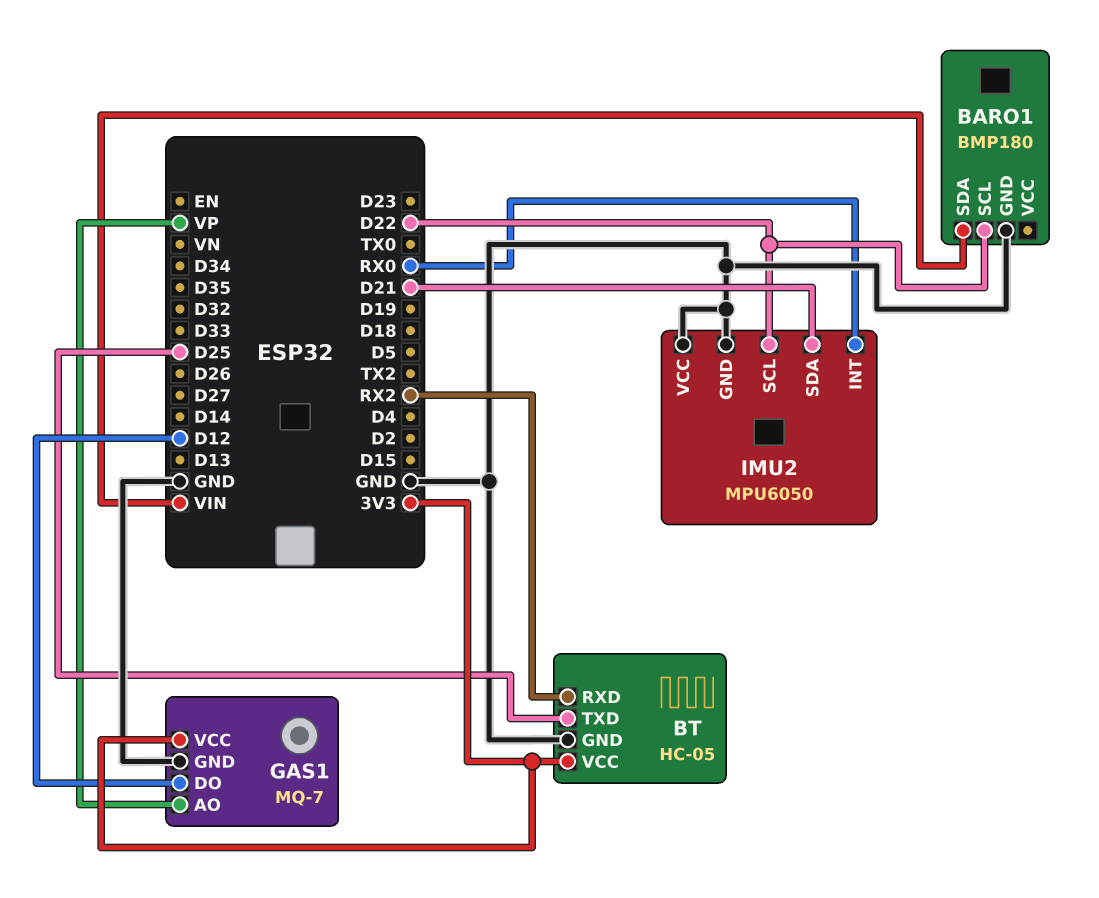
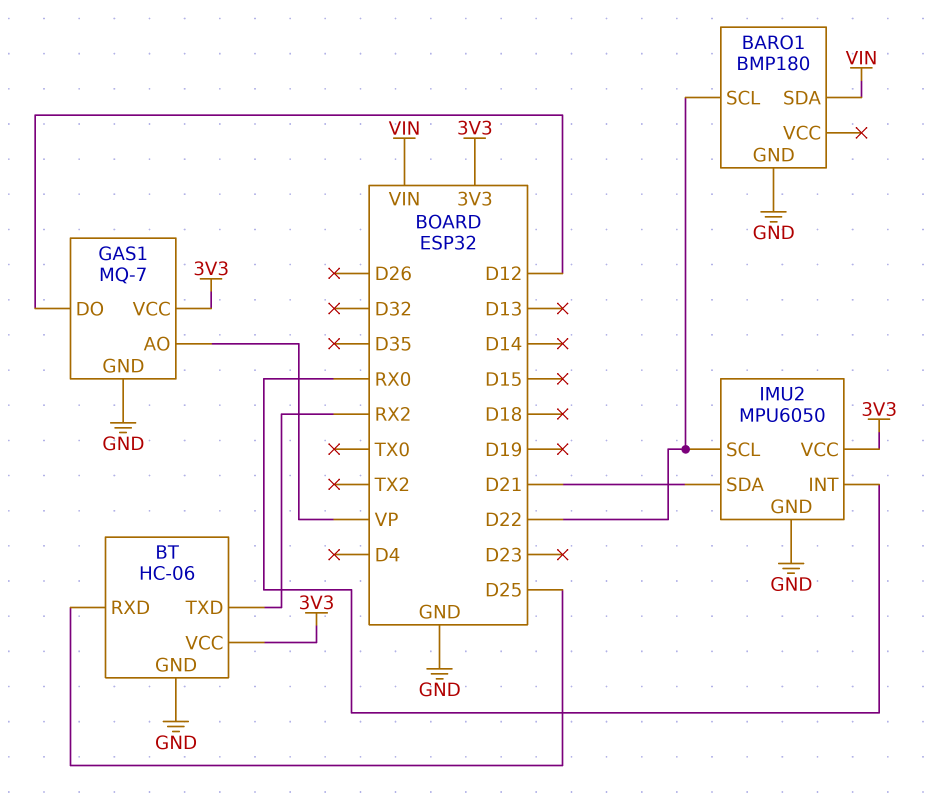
BT: HC-05 -> HC-06
BT pin RXD: RX2 -> D25
BT pin TXD: D25 -> RX2
IMU2 pin VCC: GND -> 3V3

